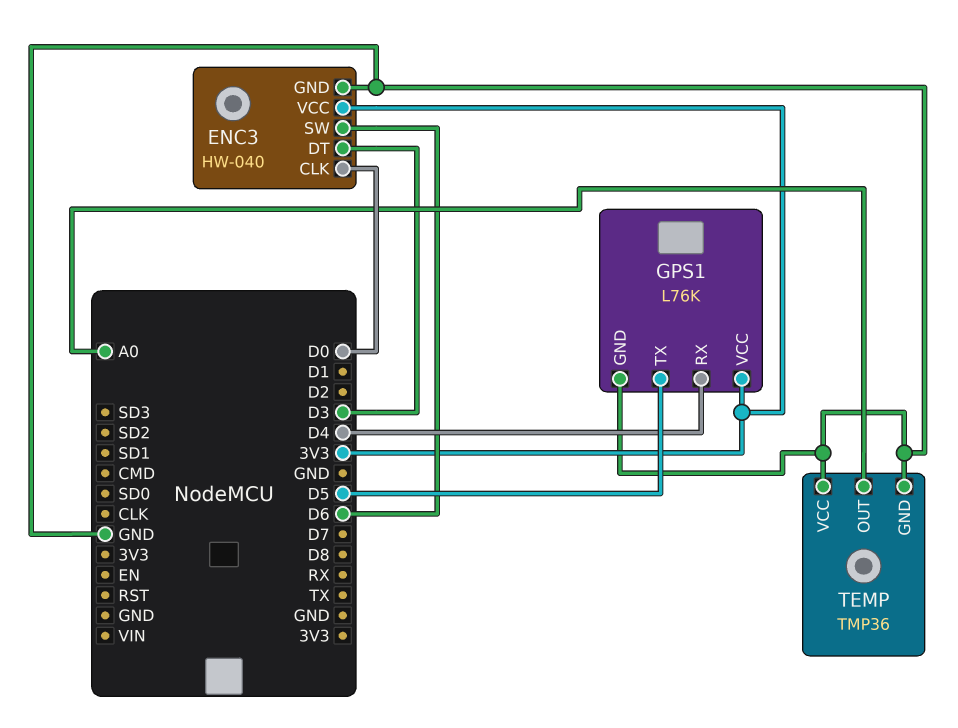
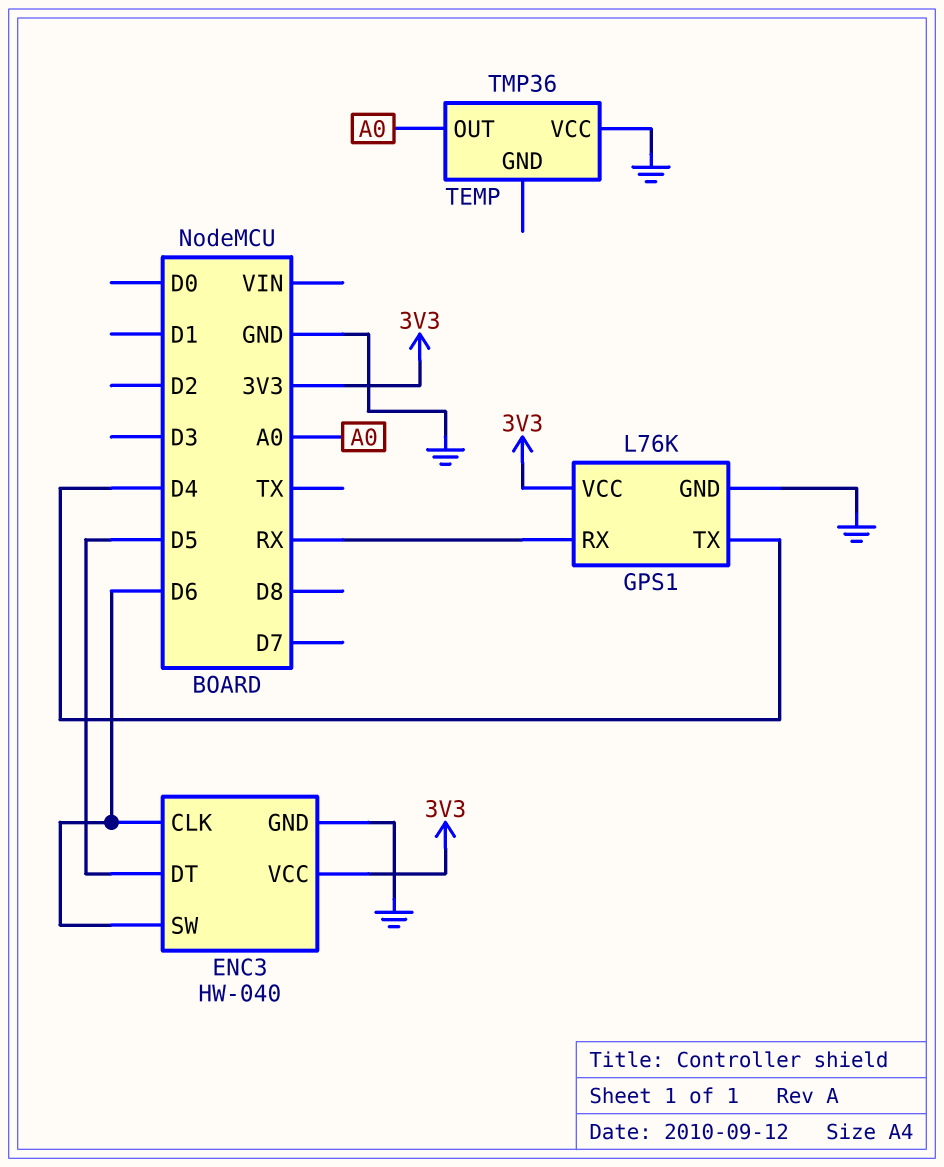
ENC3 pin CLK: D0 -> D6
ENC3 pin DT: D3 -> D5
GPS1 pin RX: D4 -> RX
GPS1 pin TX: D5 -> D4
TEMP pin GND: GND -> none

